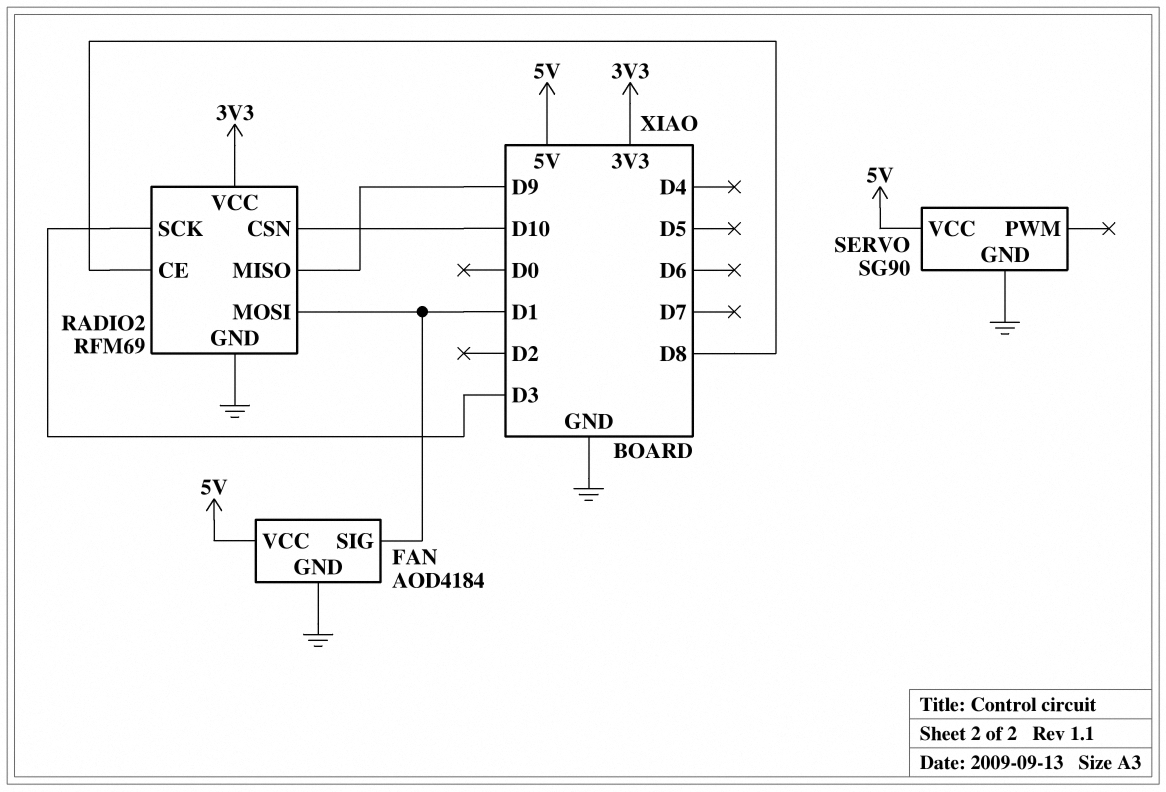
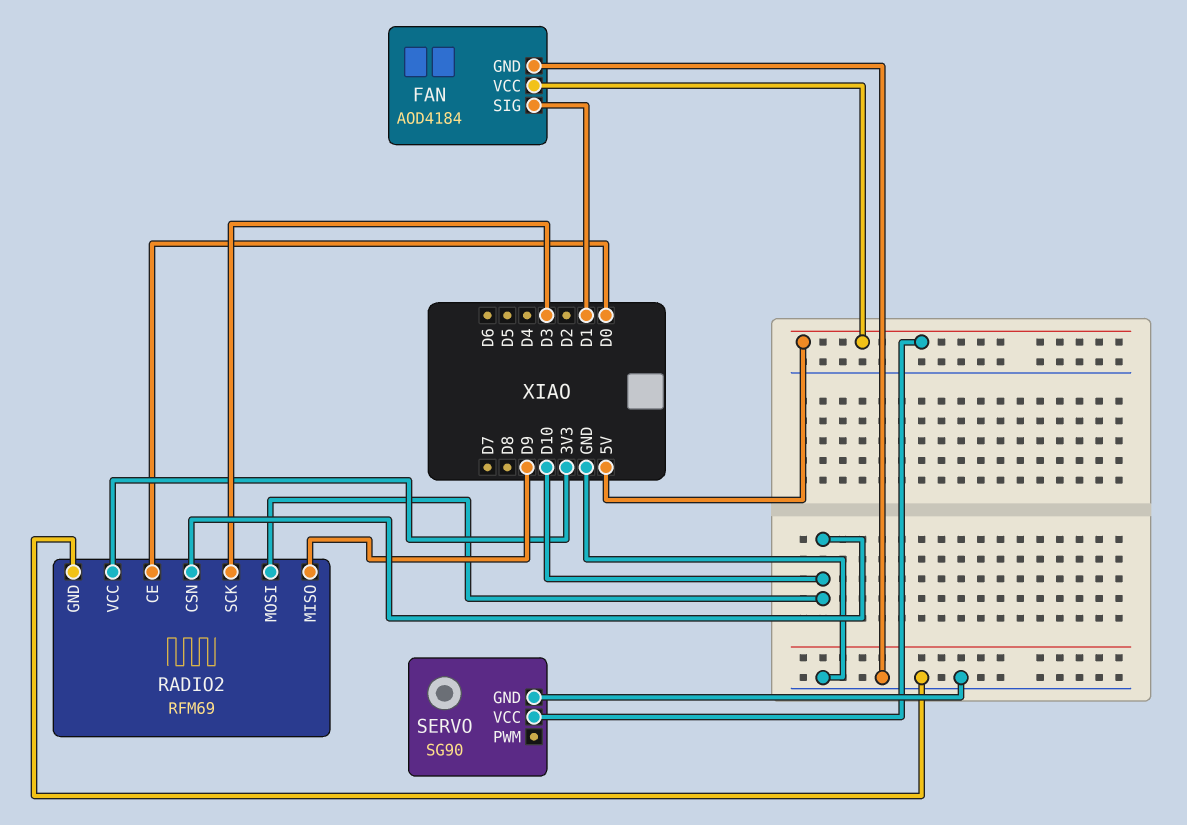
RADIO2 pin CE: D8 -> D0
RADIO2 pin MOSI: D1 -> D10

